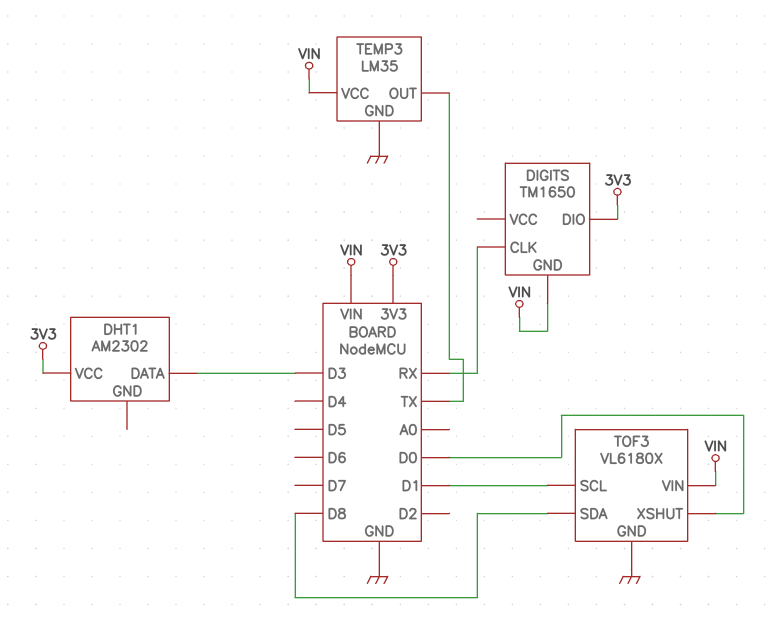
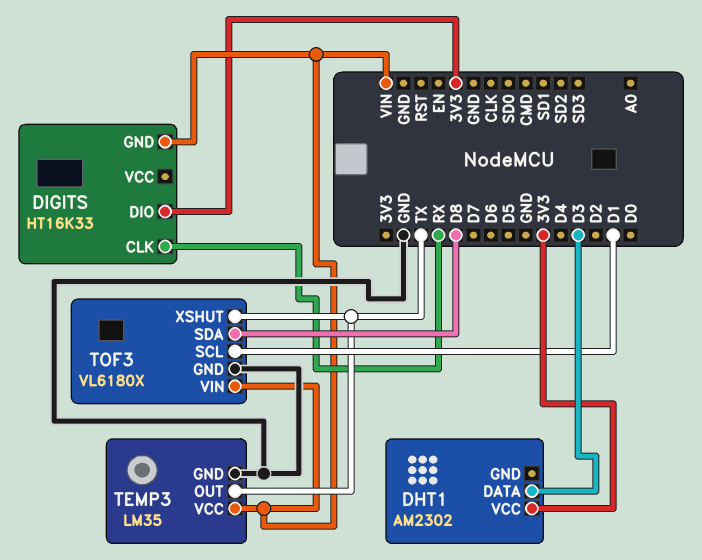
DIGITS: TM1650 -> HT16K33
TOF3 pin XSHUT: D0 -> TX

